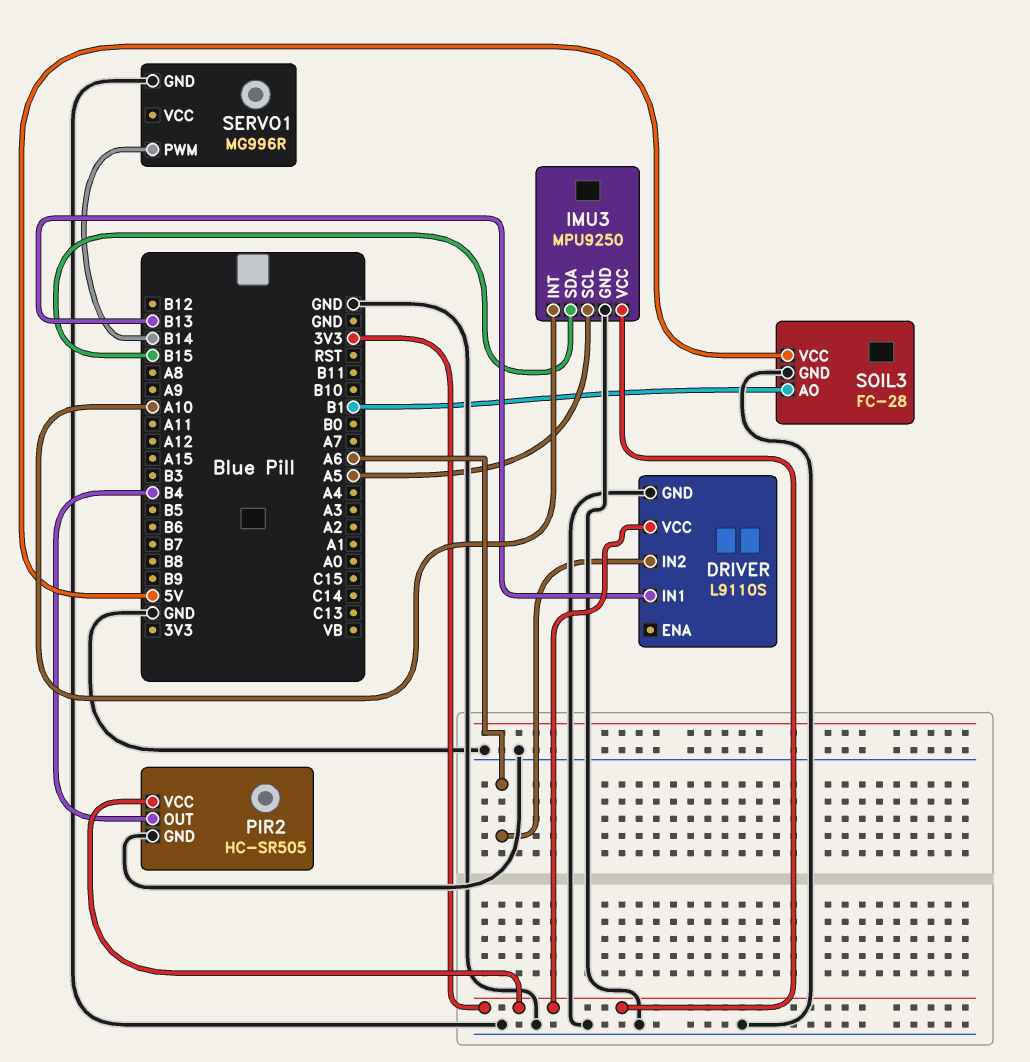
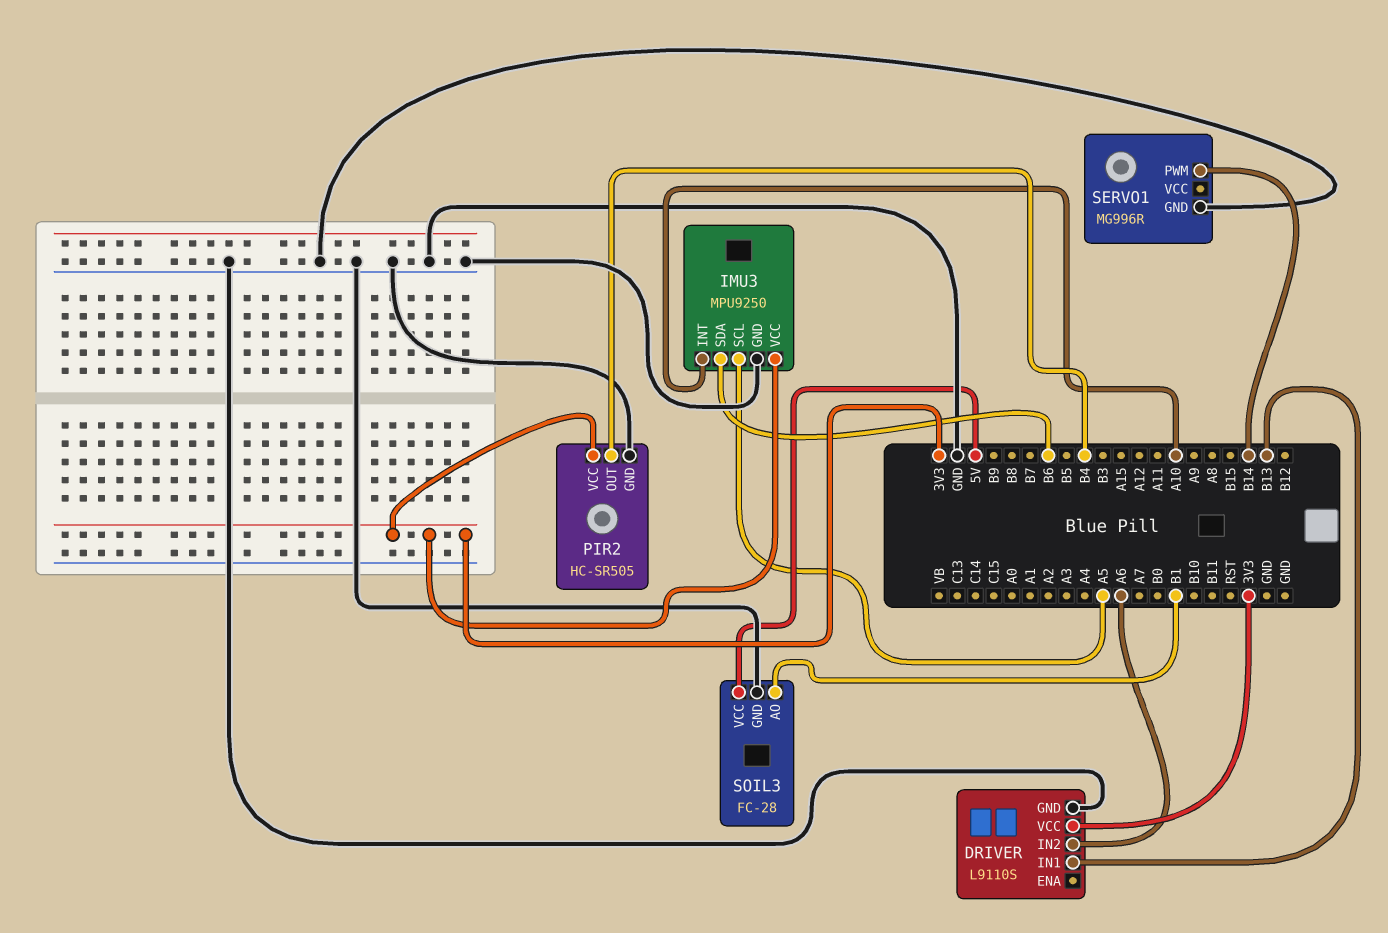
IMU3 pin SDA: B15 -> B6

